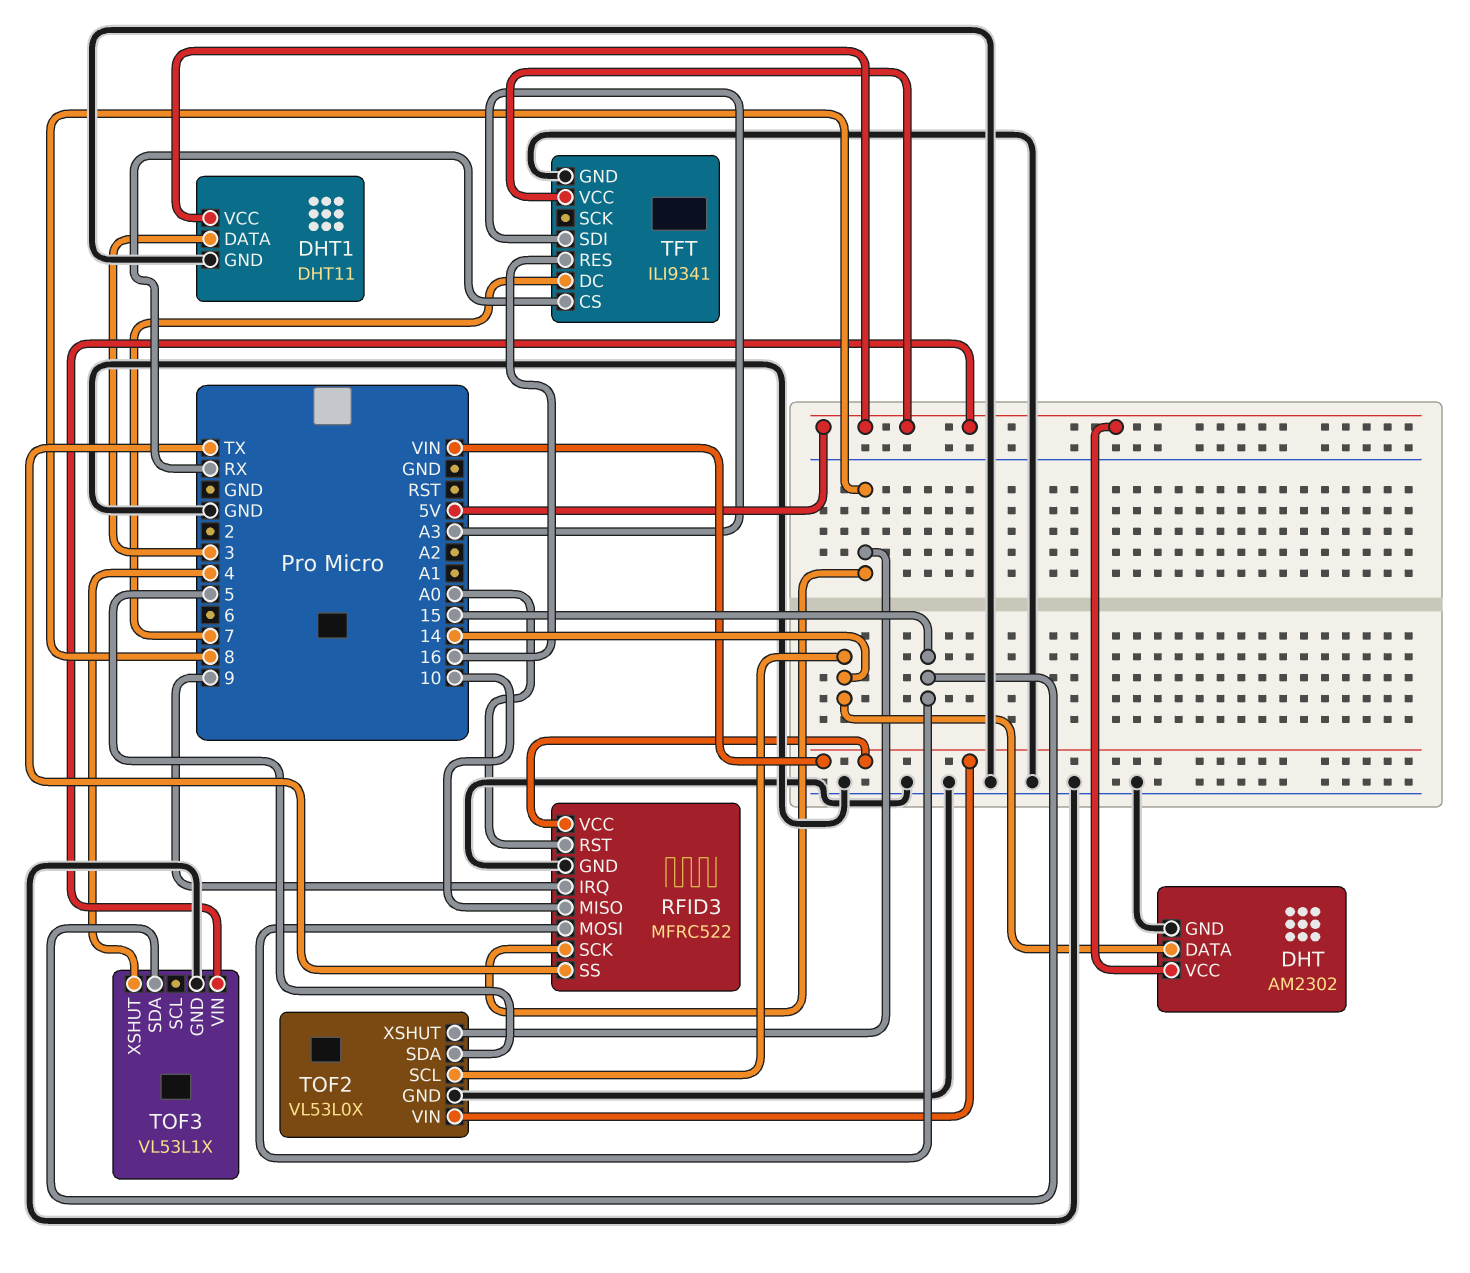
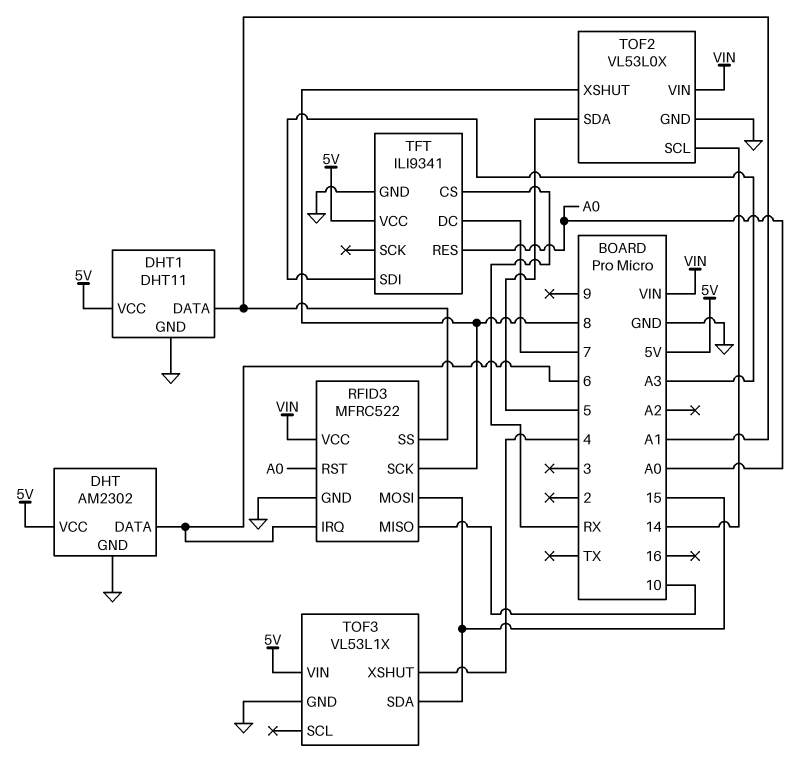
DHT pin DATA: 14 -> 6
DHT1 pin DATA: 3 -> A1
RFID3 pin IRQ: 9 -> 6
RFID3 pin SS: TX -> A1
TFT pin RES: 16 -> A0

